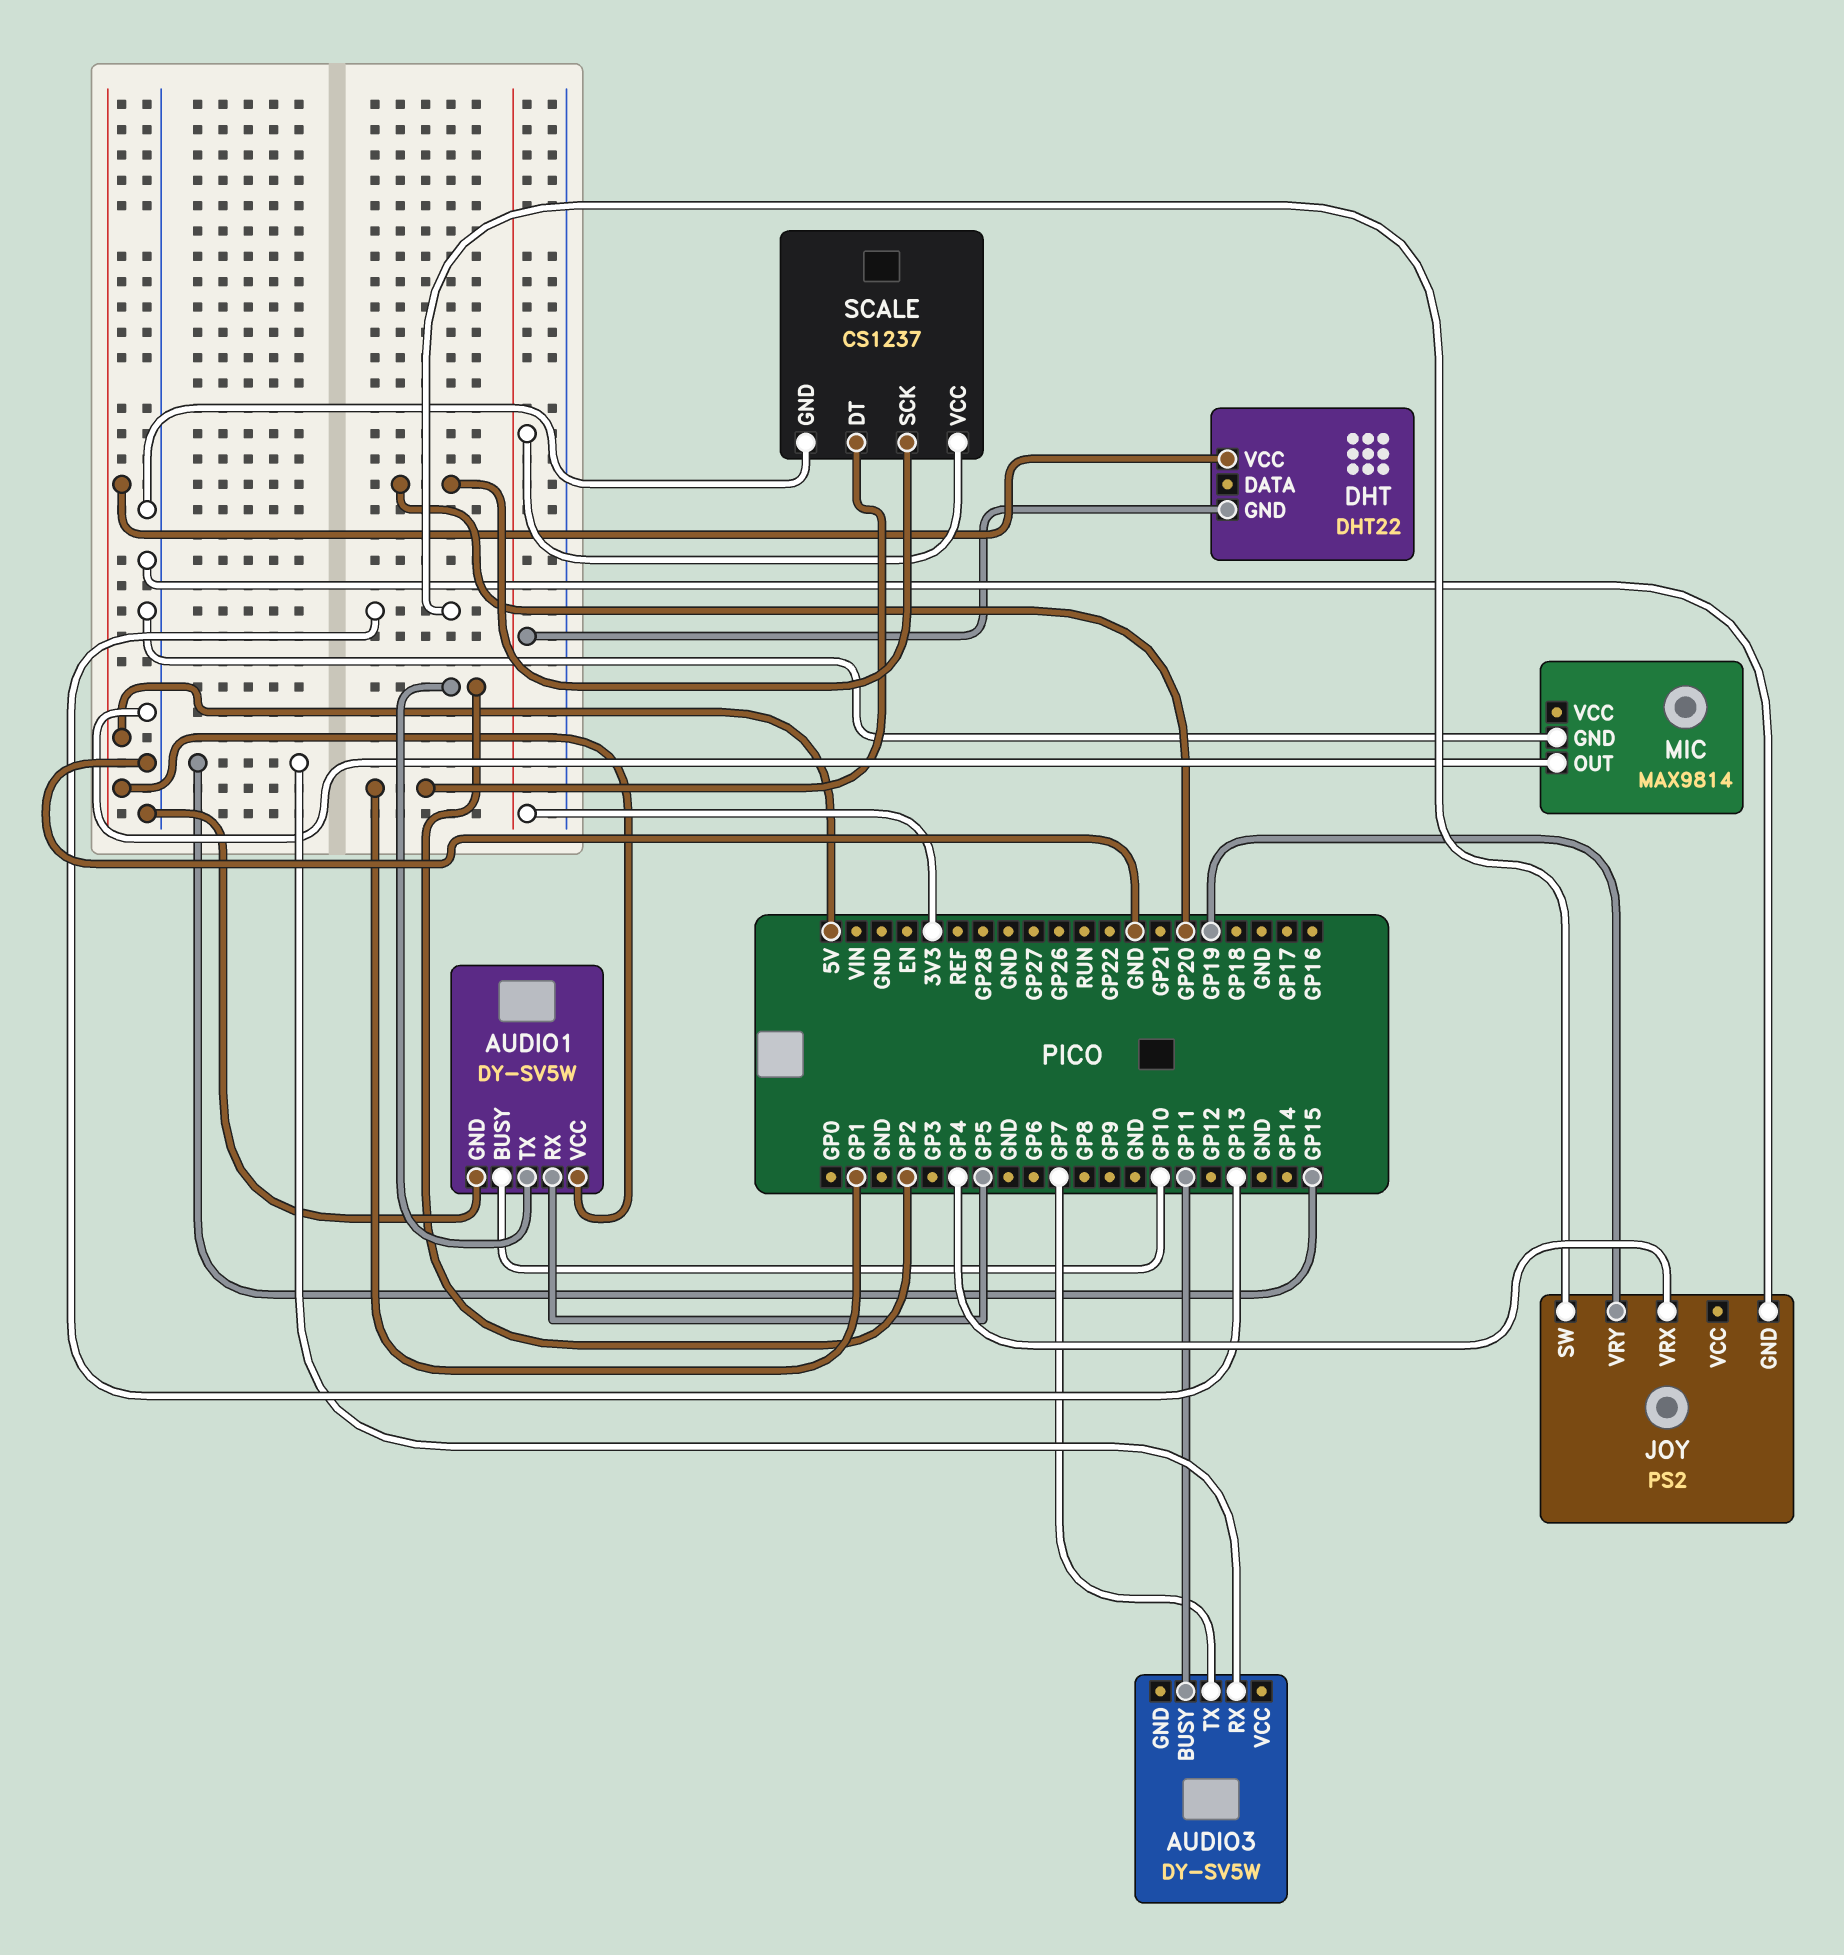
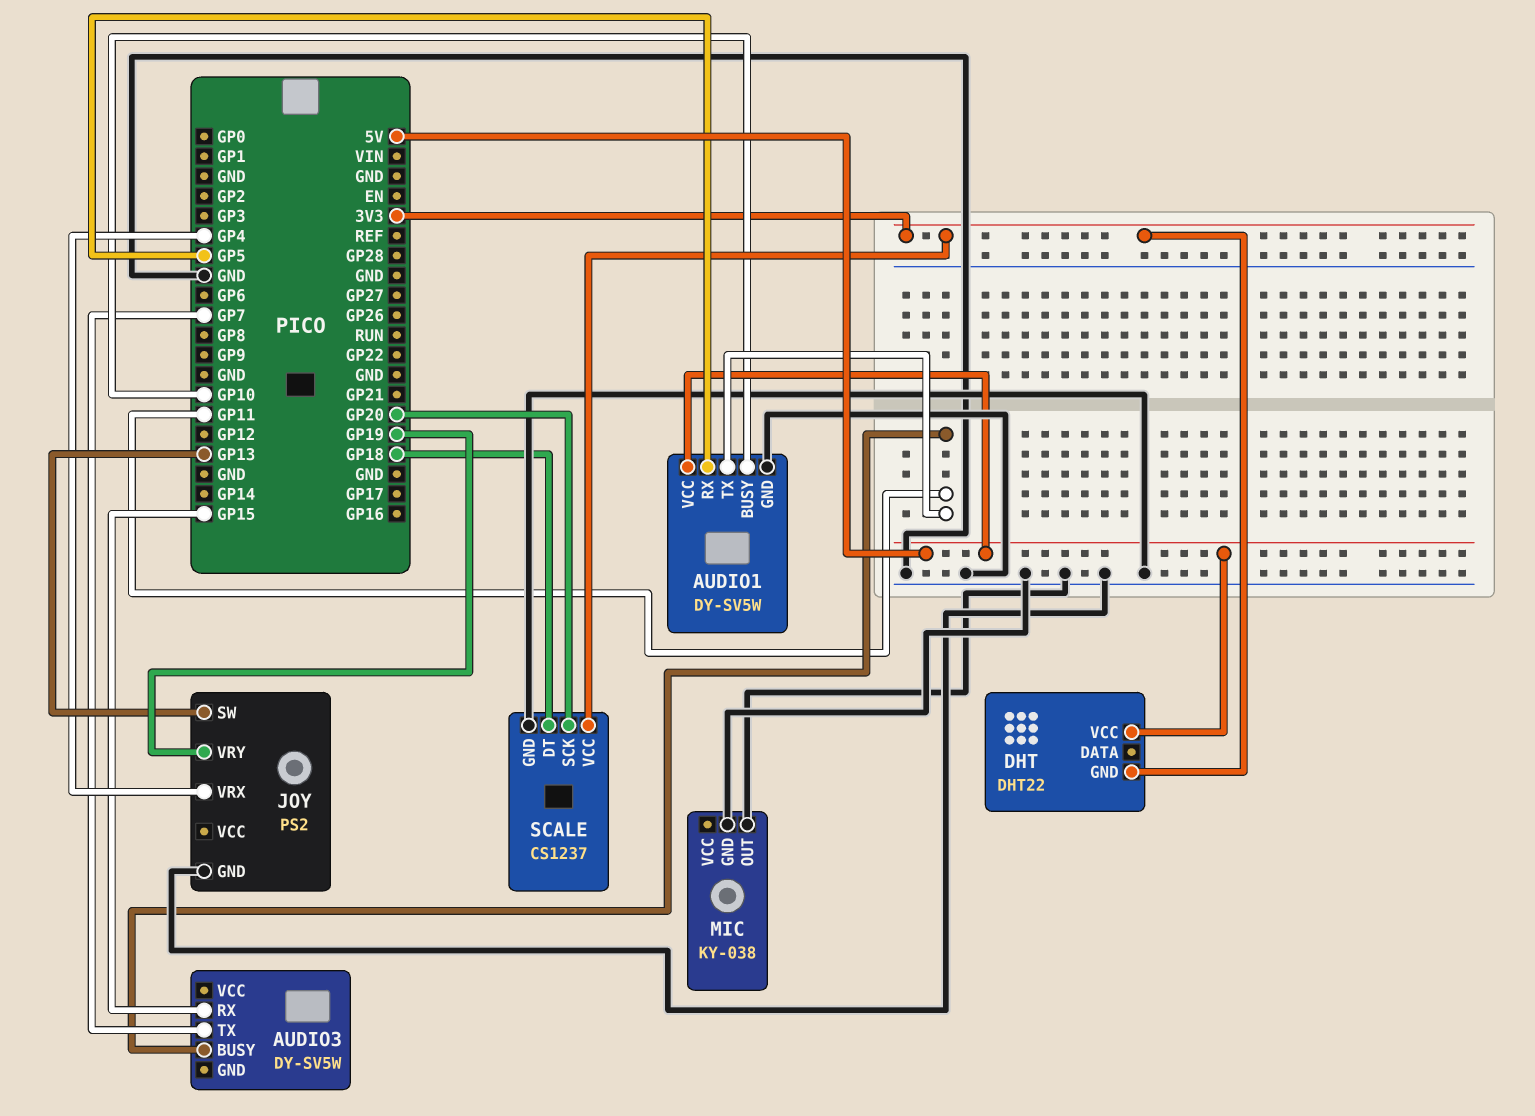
AUDIO1 pin TX: GP2 -> GP11
MIC: MAX9814 -> KY-038
SCALE pin DT: GP1 -> GP18

